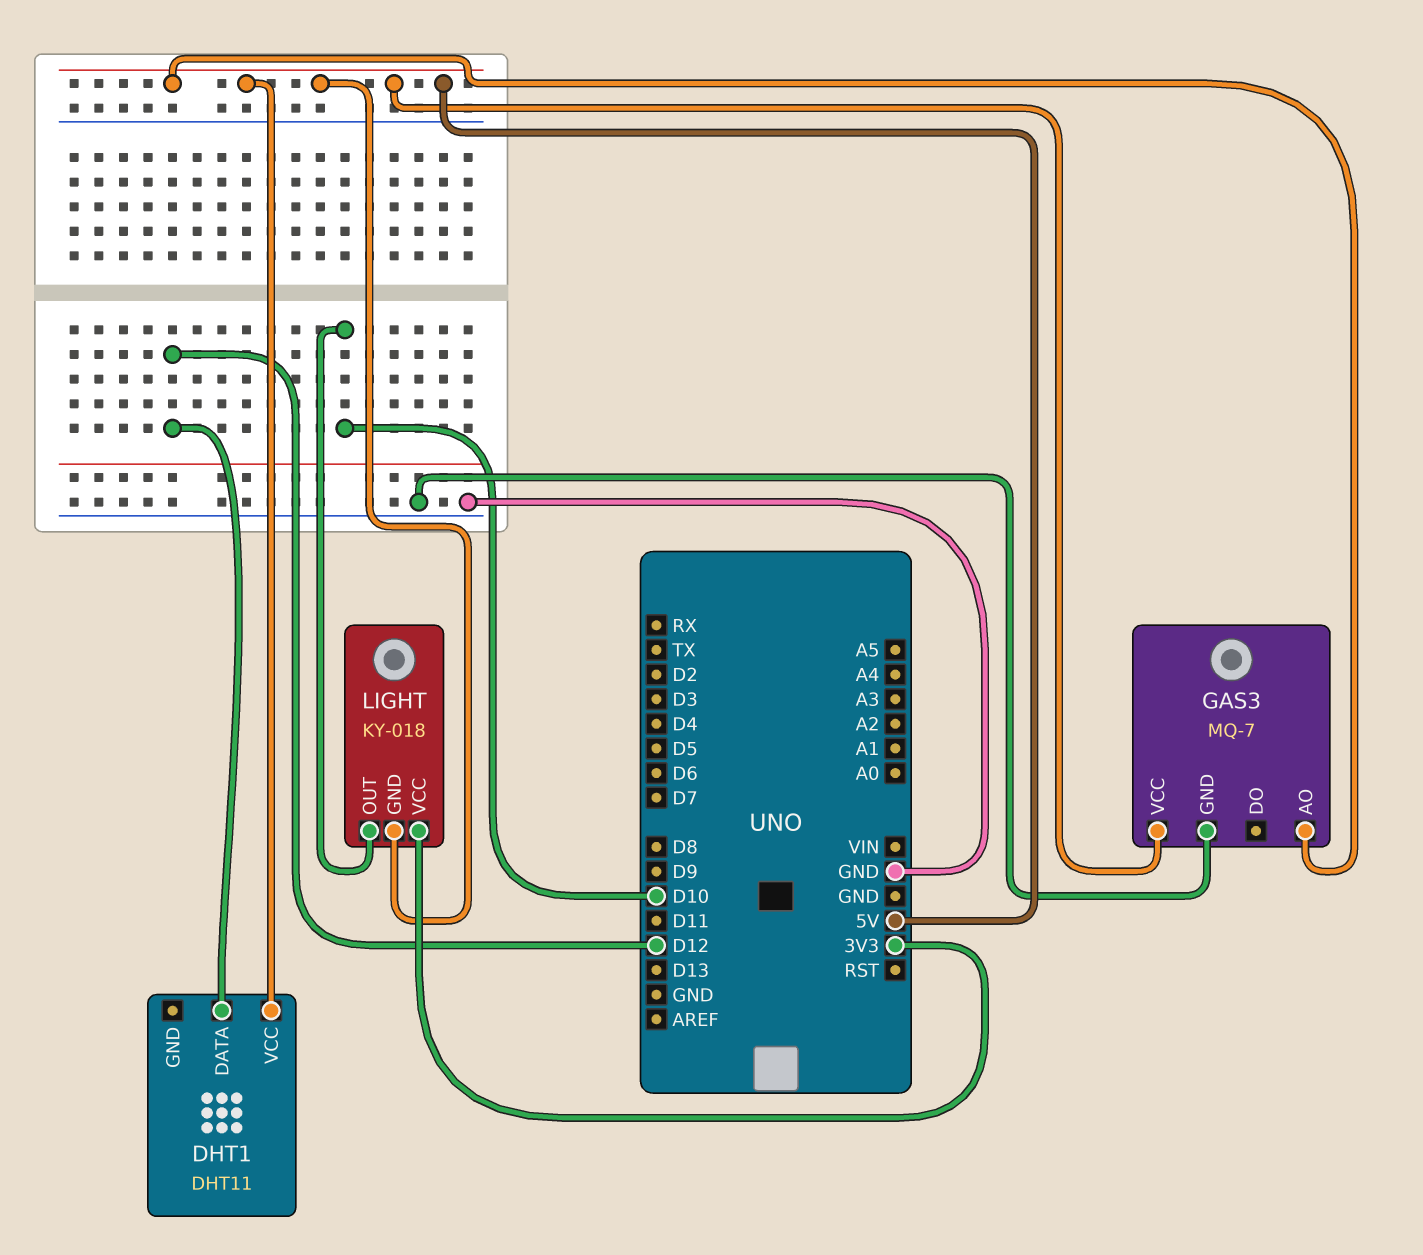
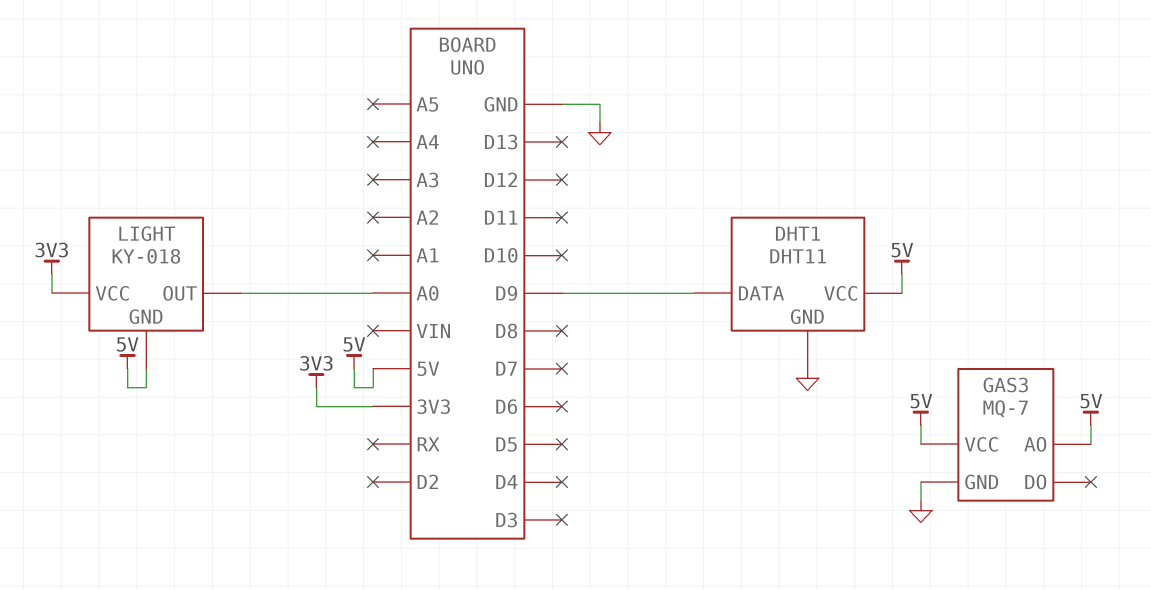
DHT1 pin DATA: D12 -> D9
DHT1 pin GND: none -> GND
LIGHT pin OUT: D10 -> A0

